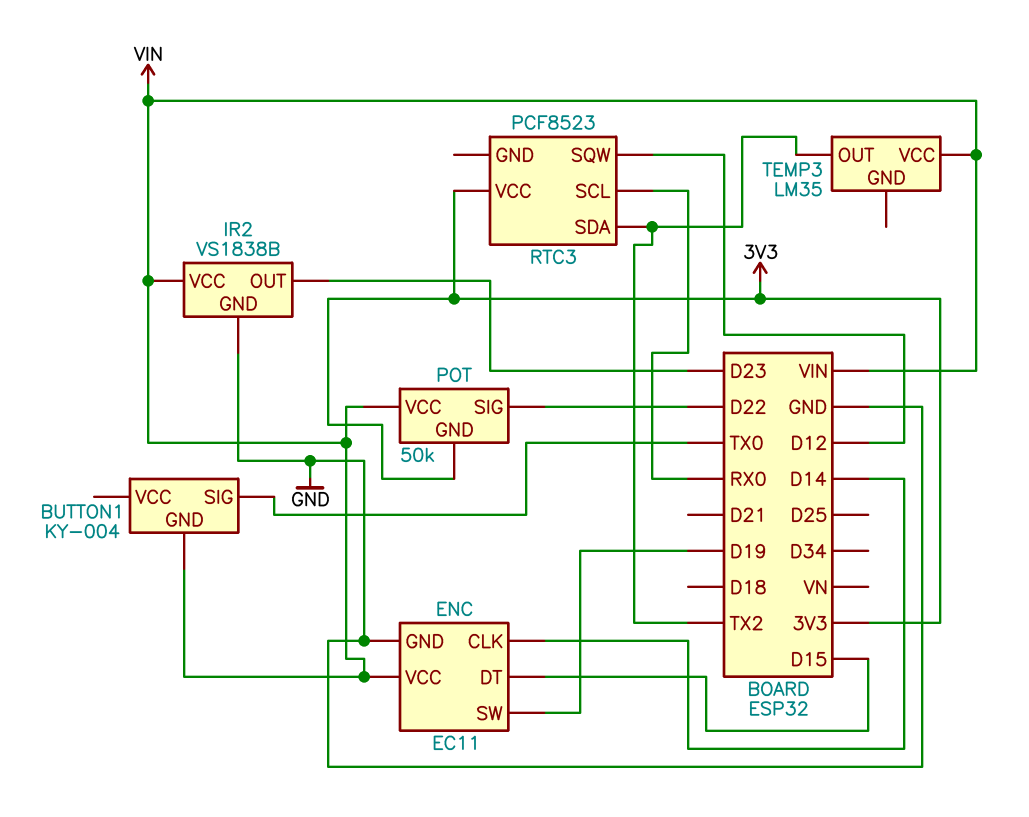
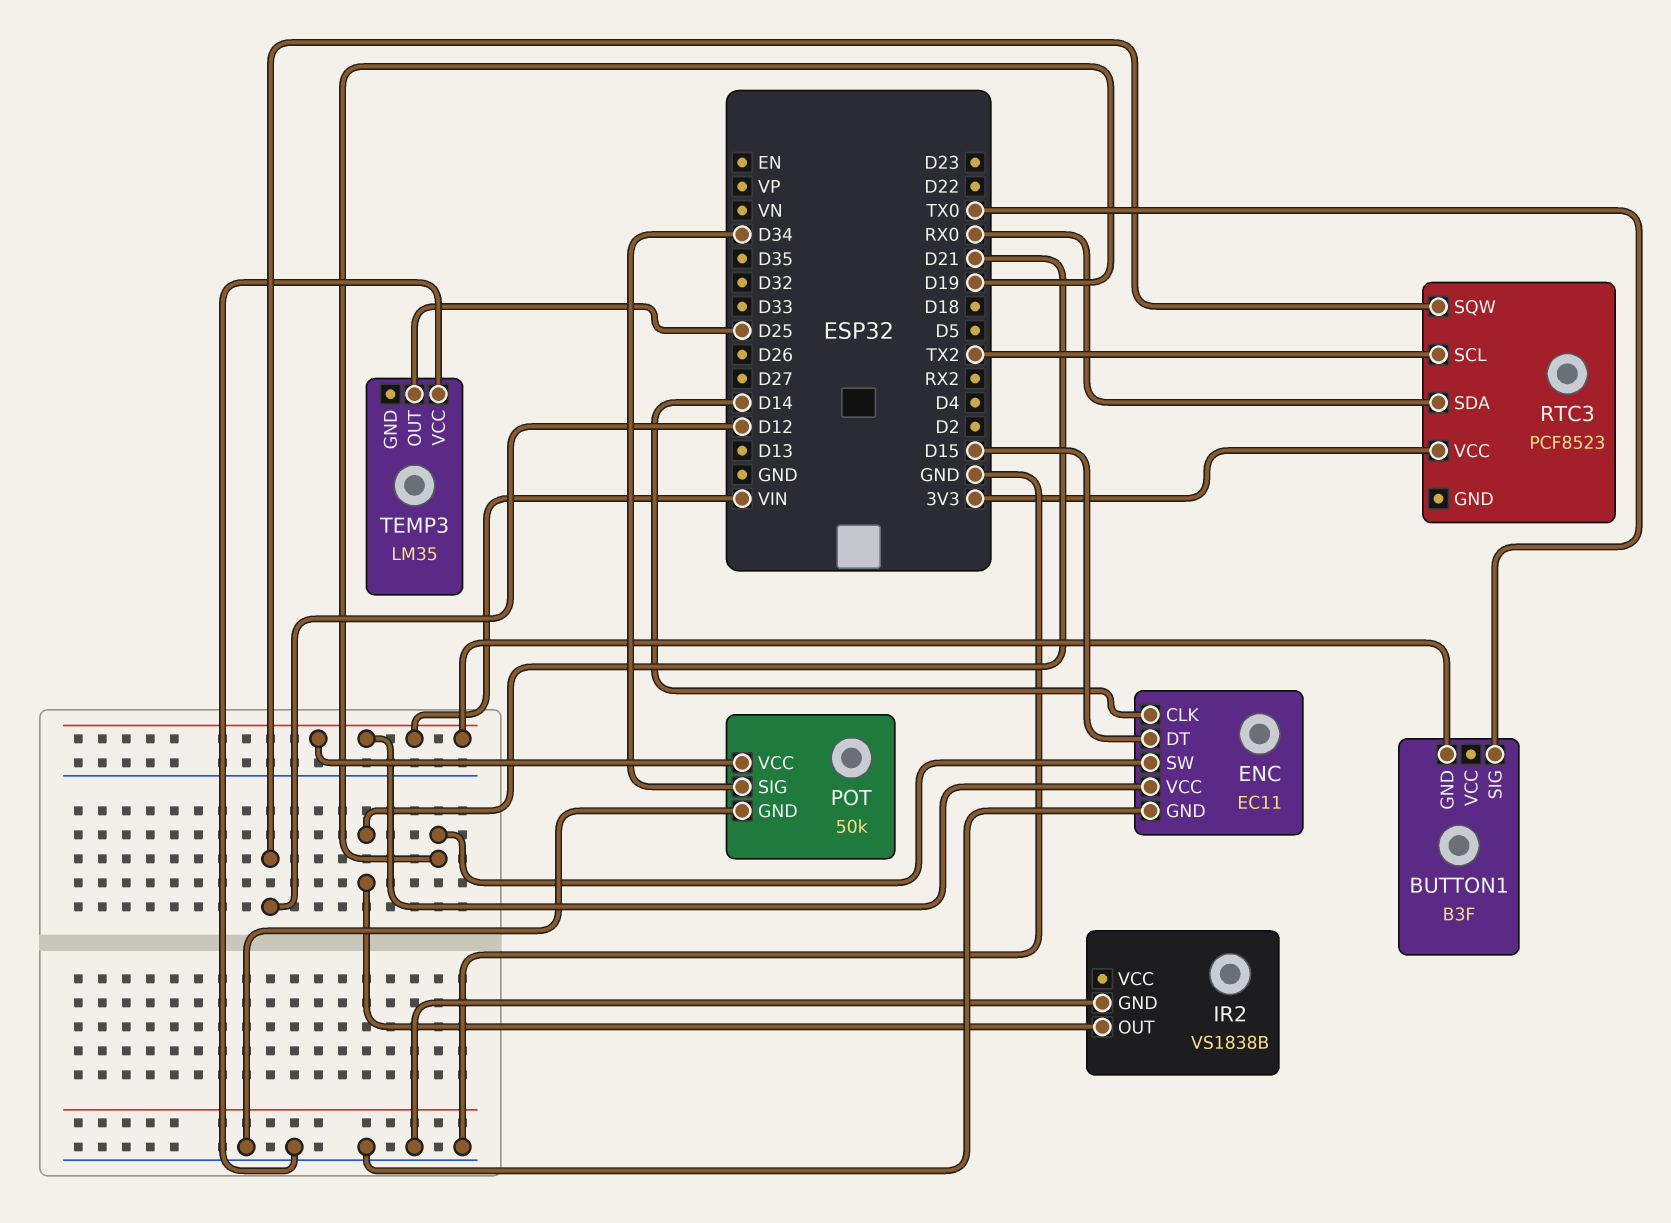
BUTTON1: KY-004 -> B3F
IR2 pin OUT: D23 -> D21
IR2 pin VCC: VIN -> none
POT pin GND: 3V3 -> GND
POT pin SIG: D22 -> D34
RTC3 pin SCL: RX0 -> TX2
RTC3 pin SDA: TX2 -> RX0
TEMP3 pin OUT: TX2 -> D25
TEMP3 pin VCC: VIN -> GND

